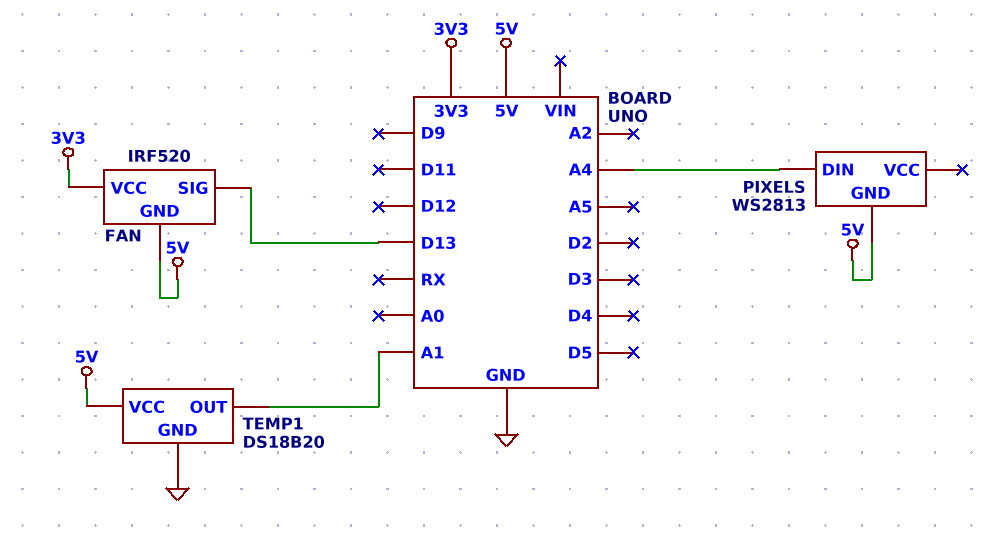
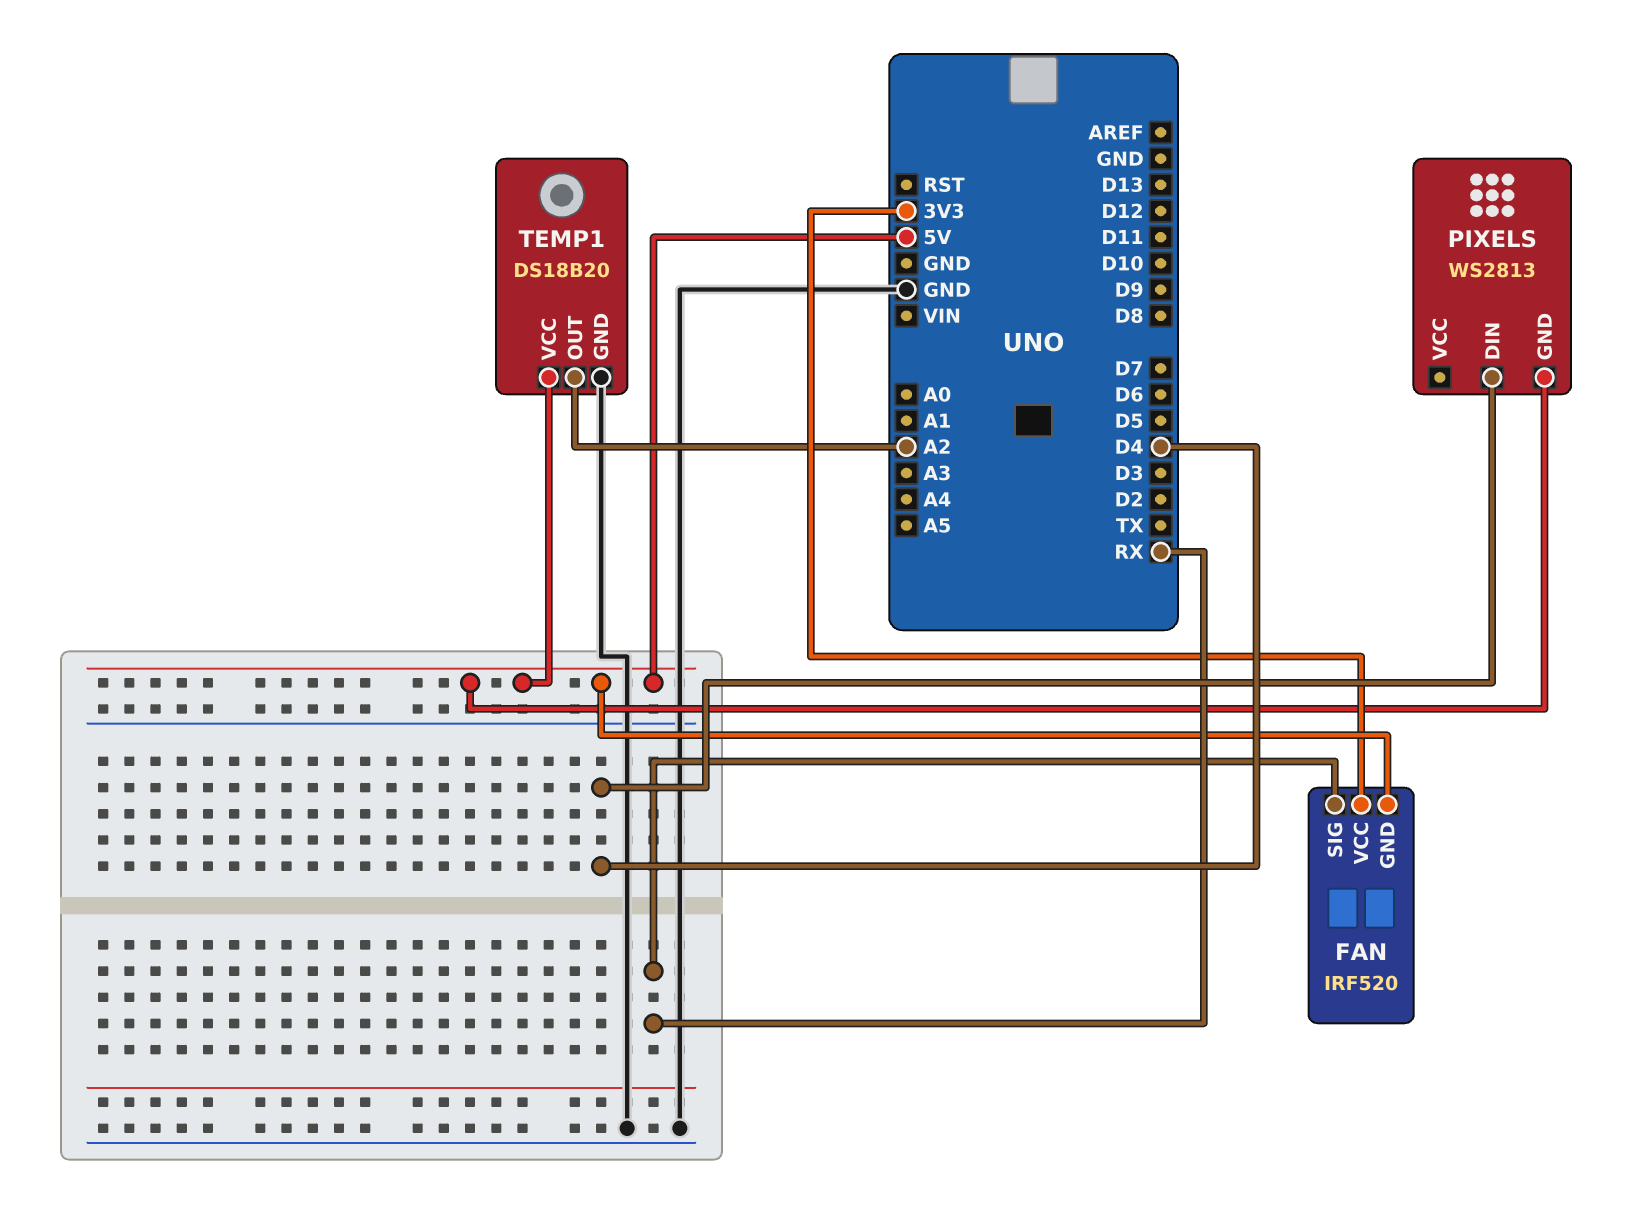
FAN pin SIG: D13 -> RX
PIXELS pin DIN: A4 -> D4
TEMP1 pin OUT: A1 -> A2

